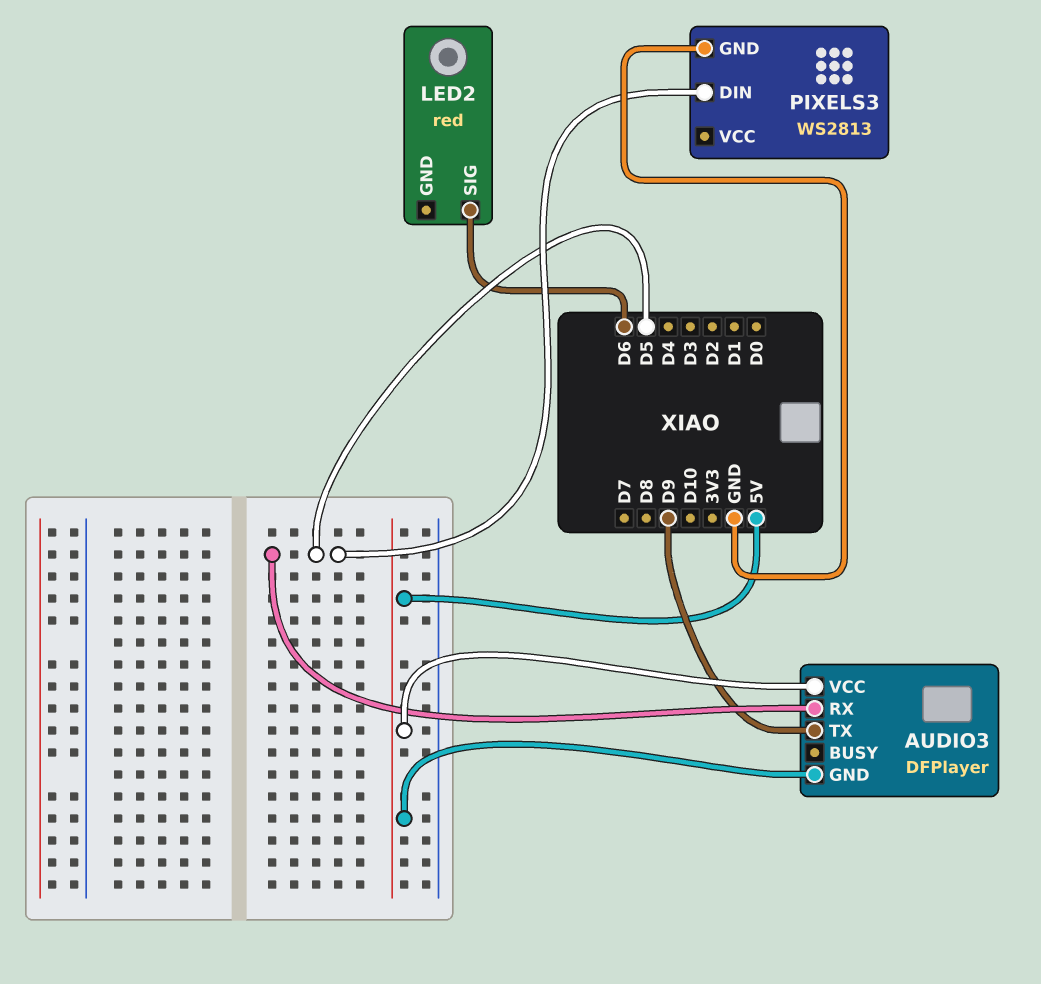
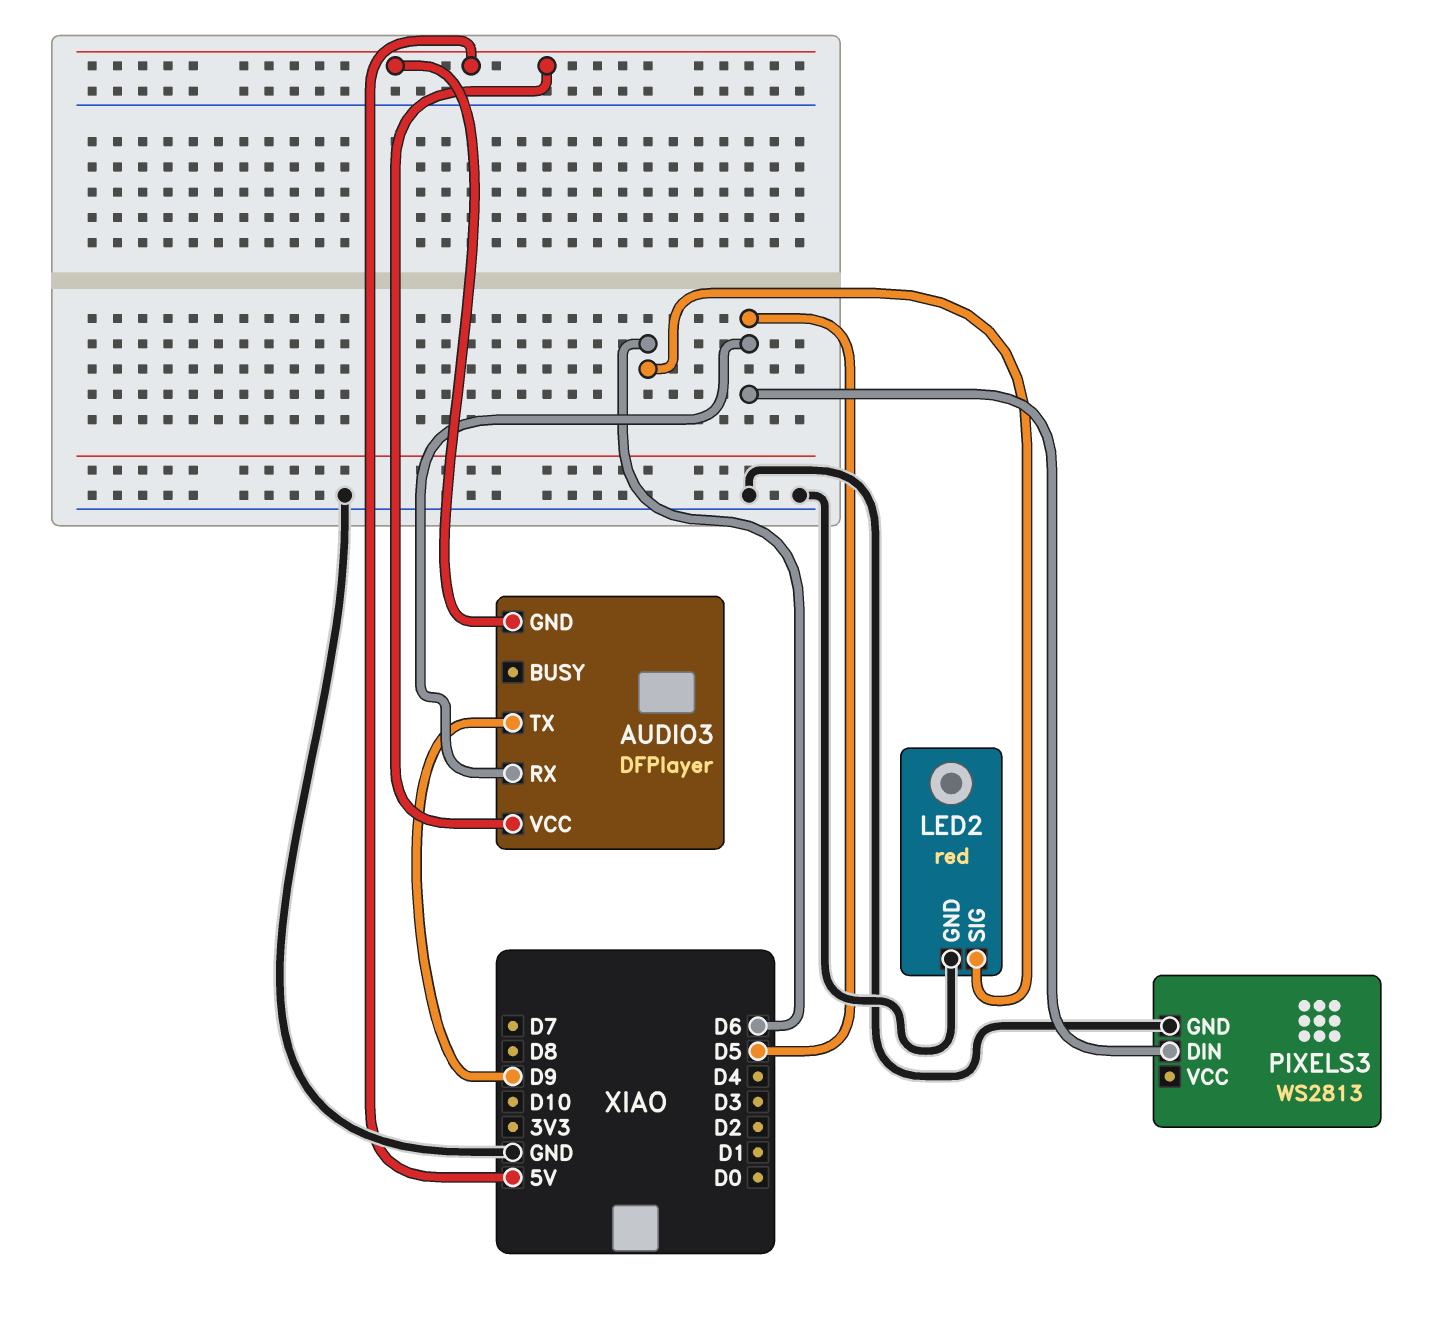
LED2 pin GND: none -> GND

